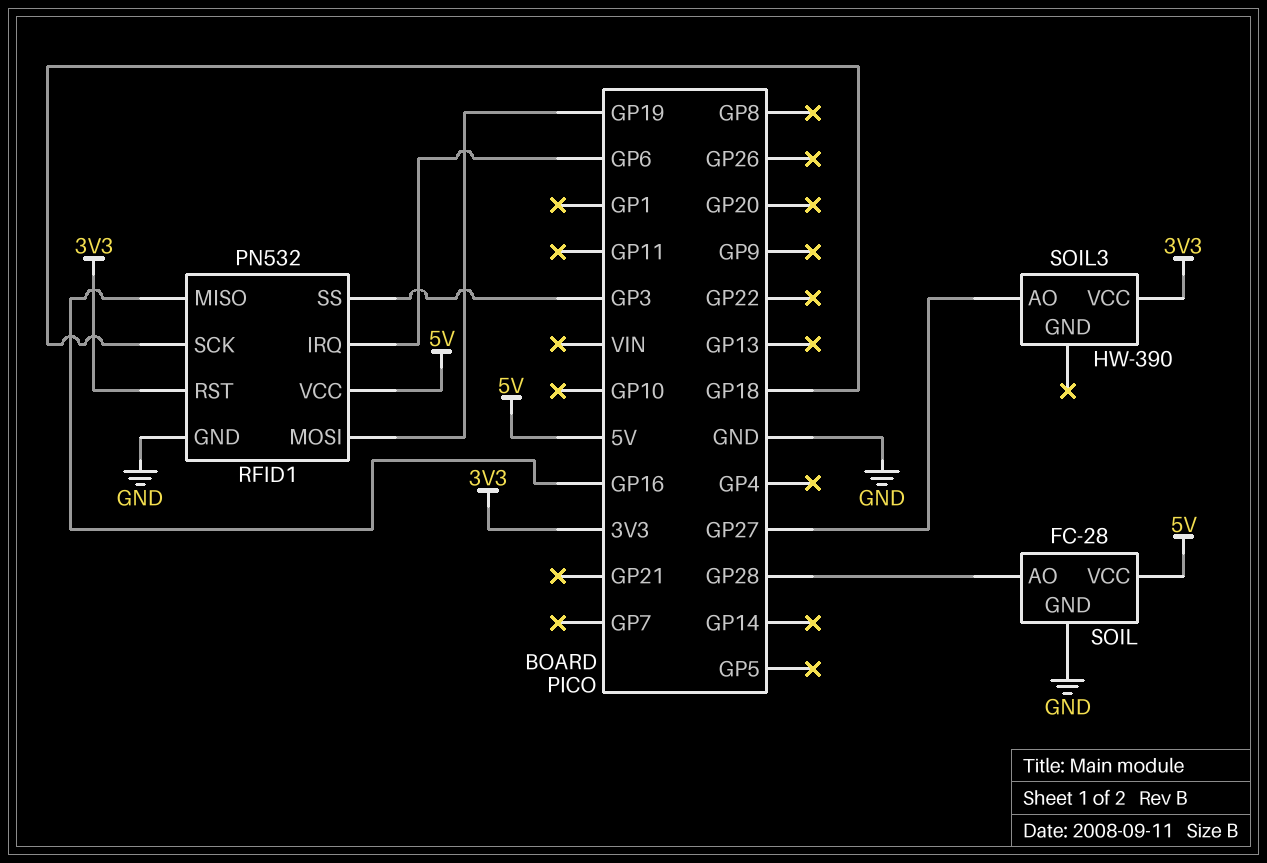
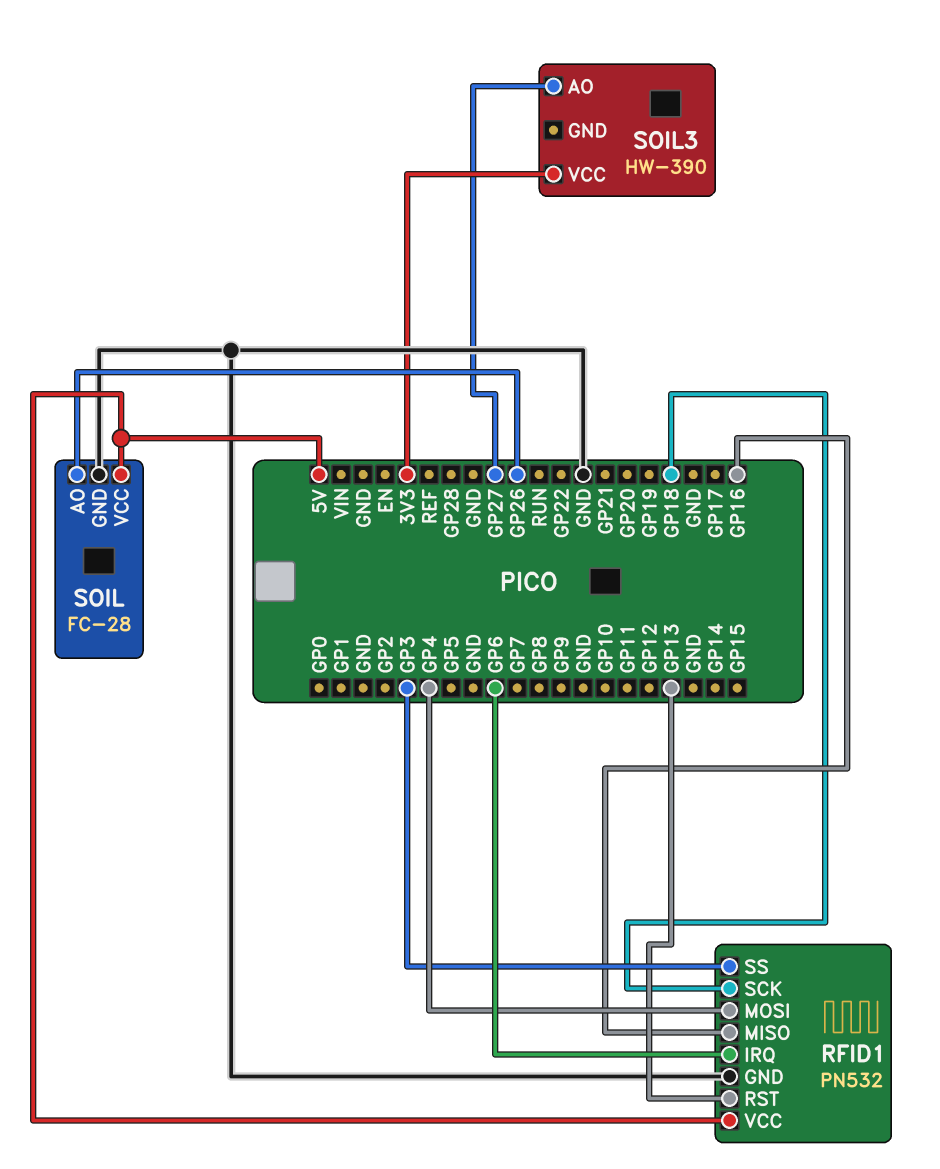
RFID1 pin MOSI: GP19 -> GP4
RFID1 pin RST: 3V3 -> GP13
SOIL pin AO: GP28 -> GP26

